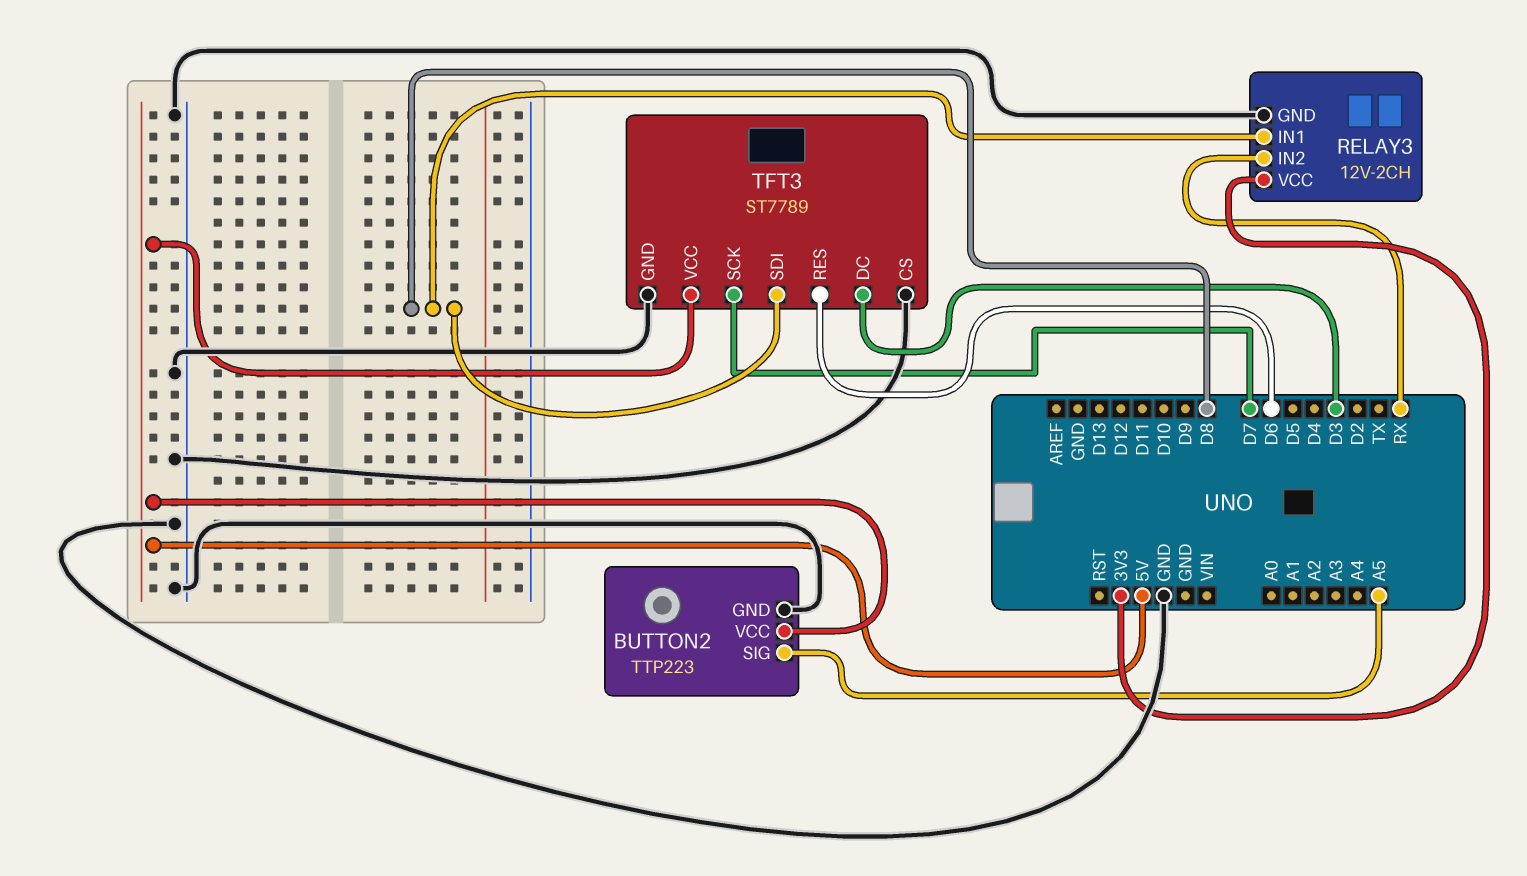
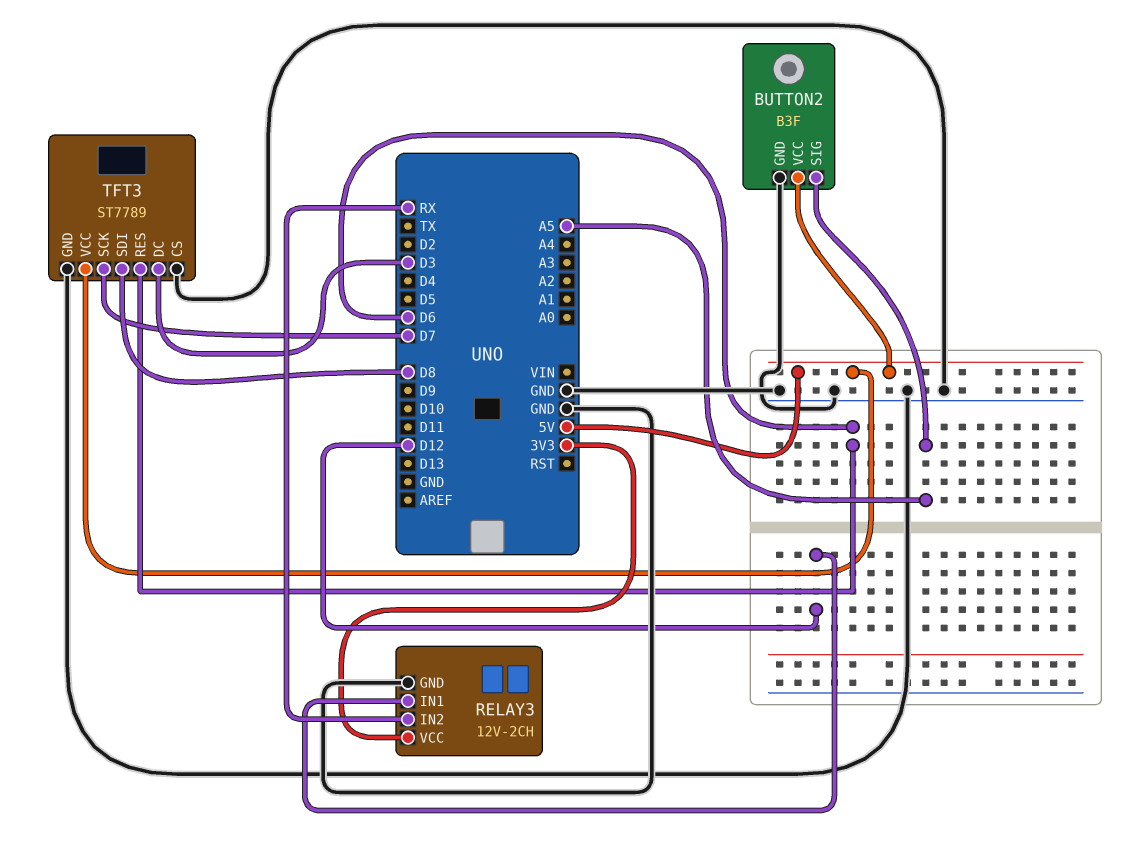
BUTTON2: TTP223 -> B3F
RELAY3 pin IN1: D8 -> D12

